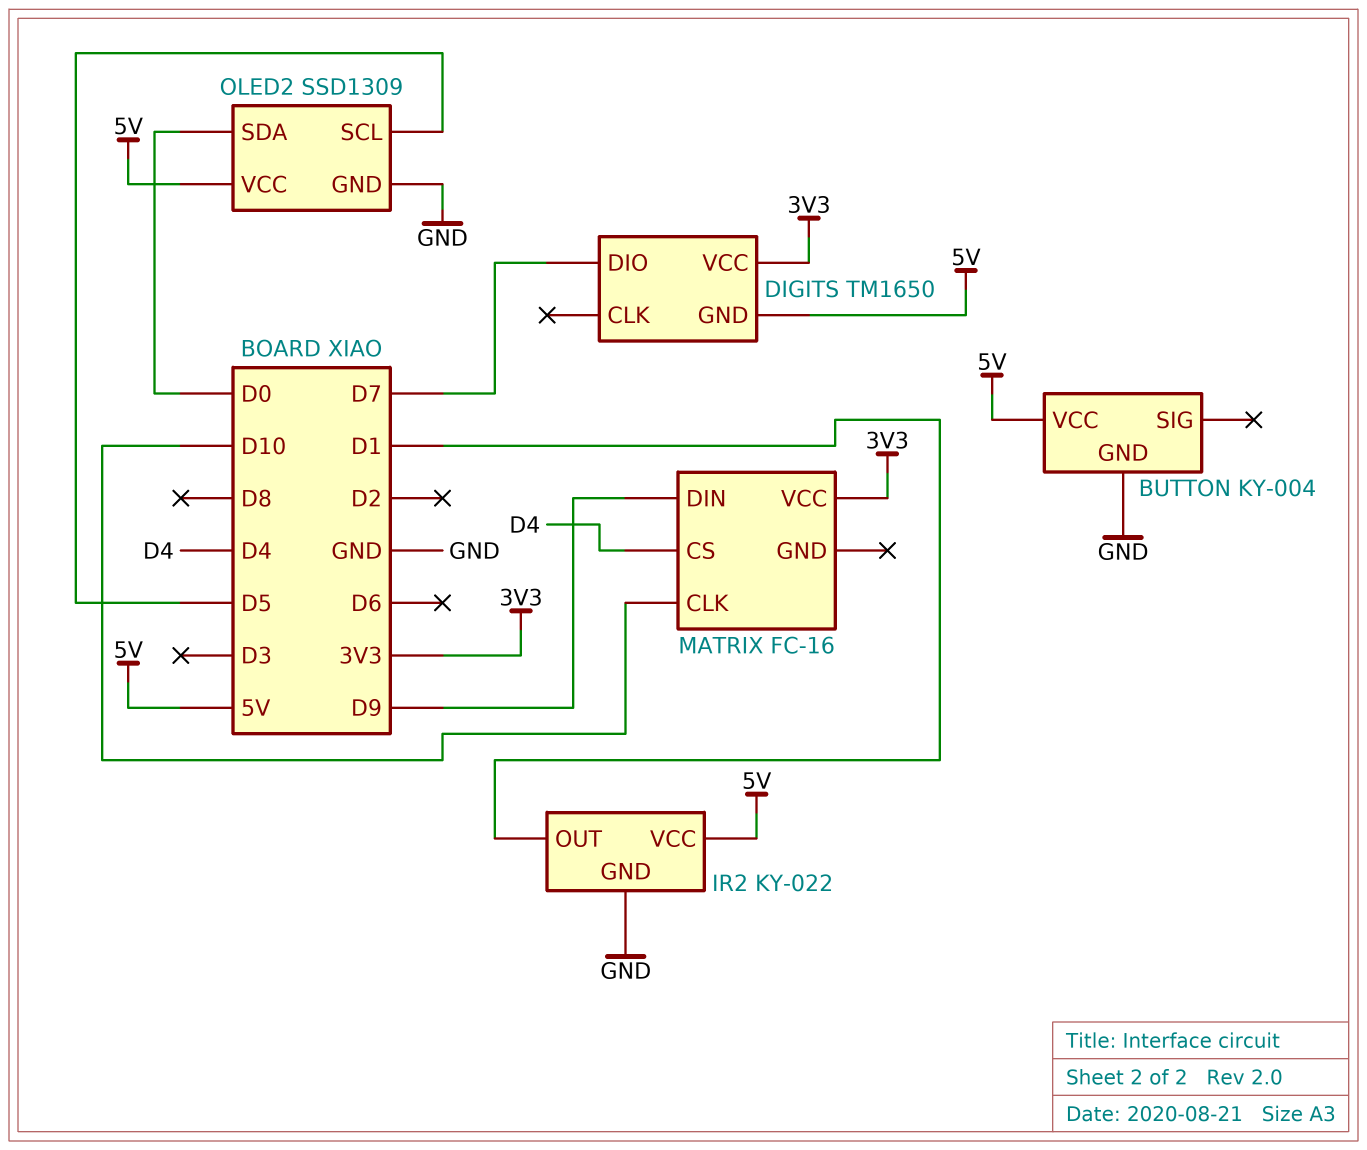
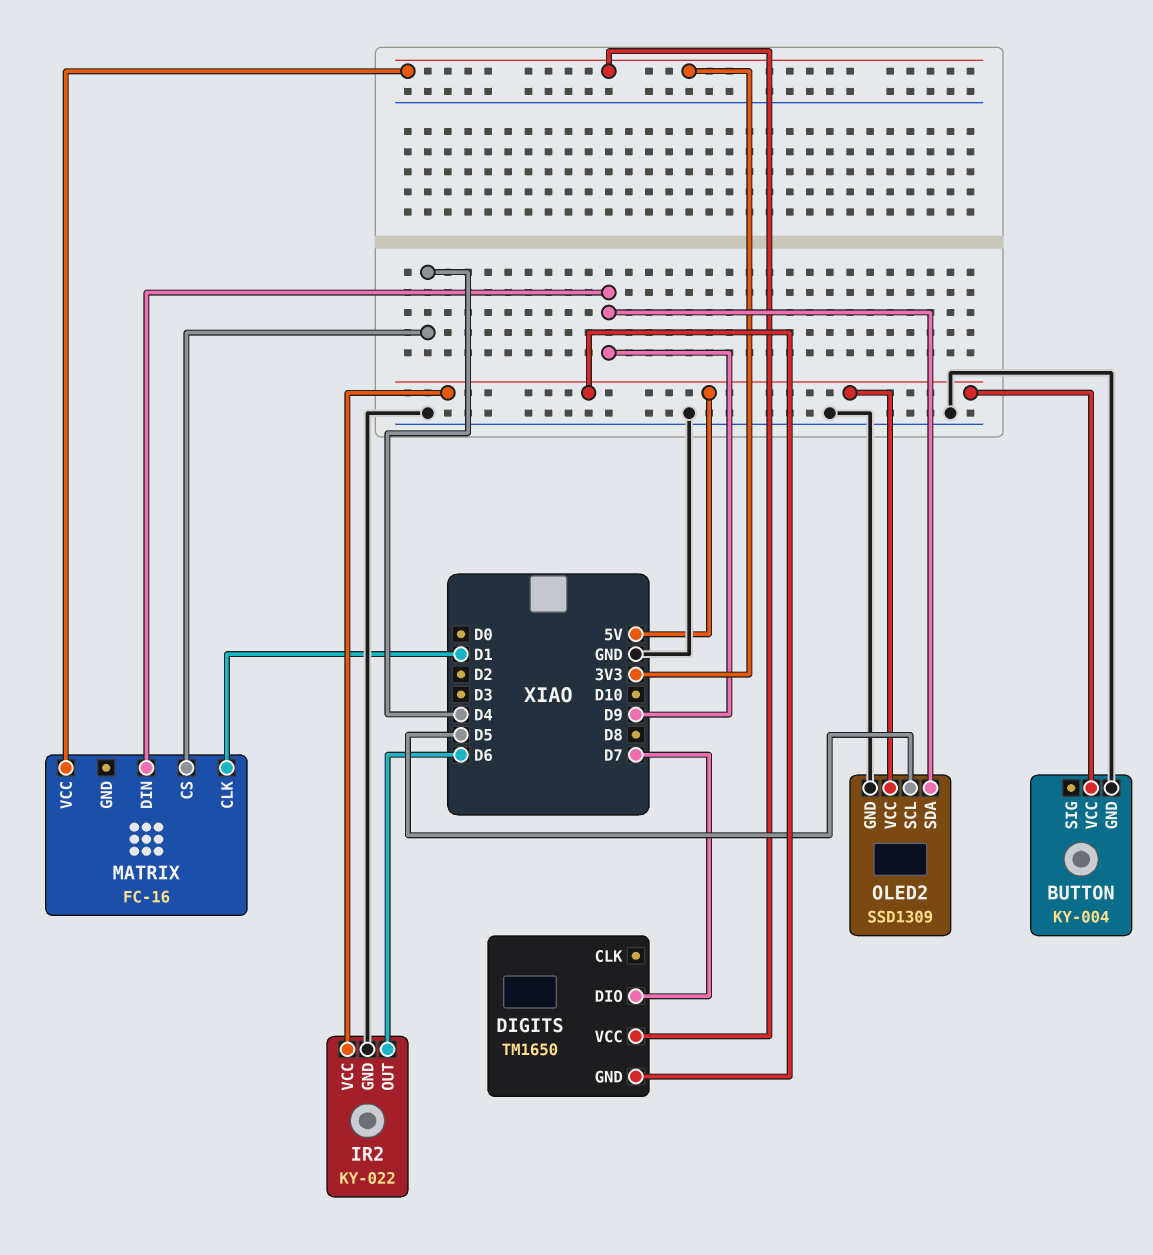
IR2 pin OUT: D1 -> D6
MATRIX pin CLK: D10 -> D1
OLED2 pin SDA: D0 -> D9

